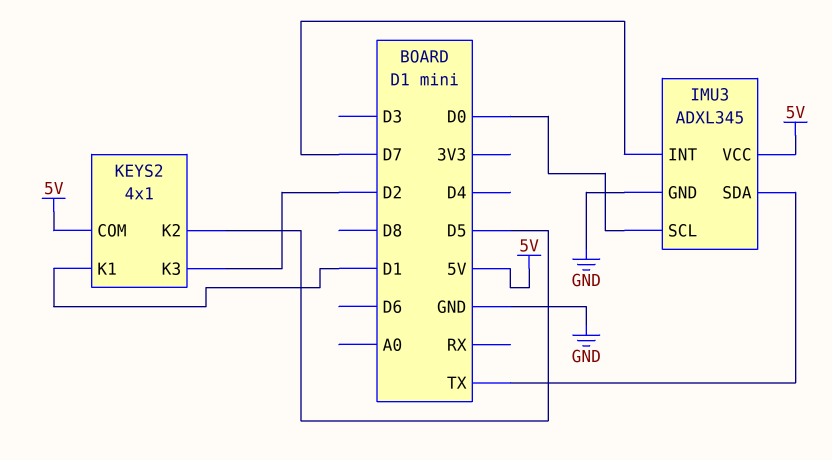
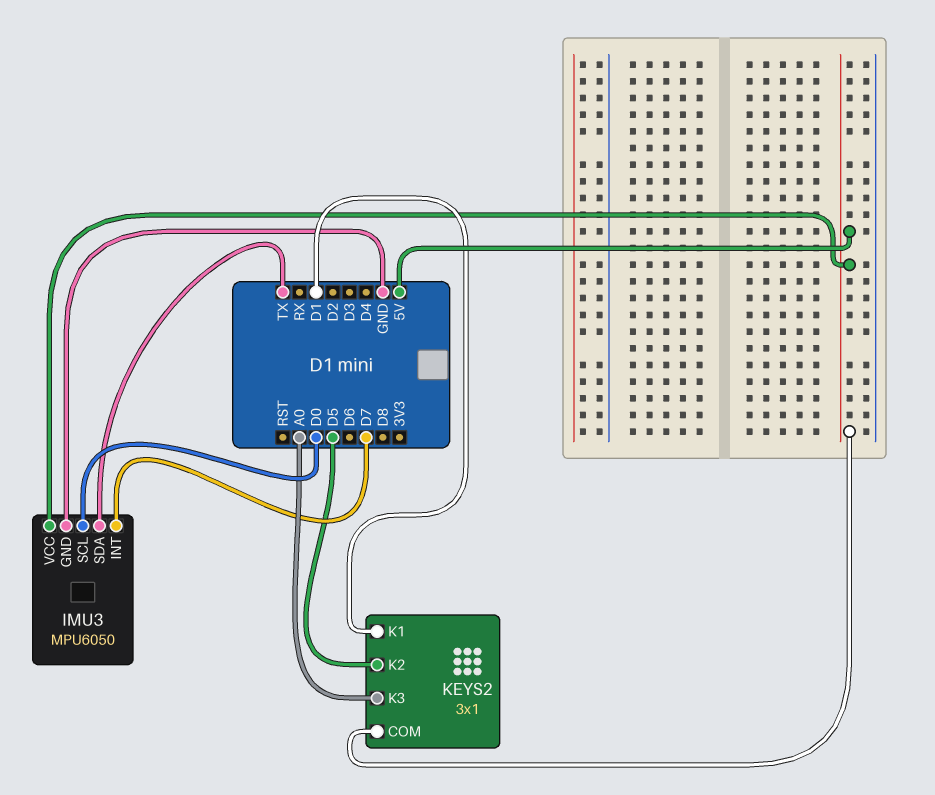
IMU3: ADXL345 -> MPU6050
KEYS2: 4x1 -> 3x1
KEYS2 pin K3: D2 -> A0

